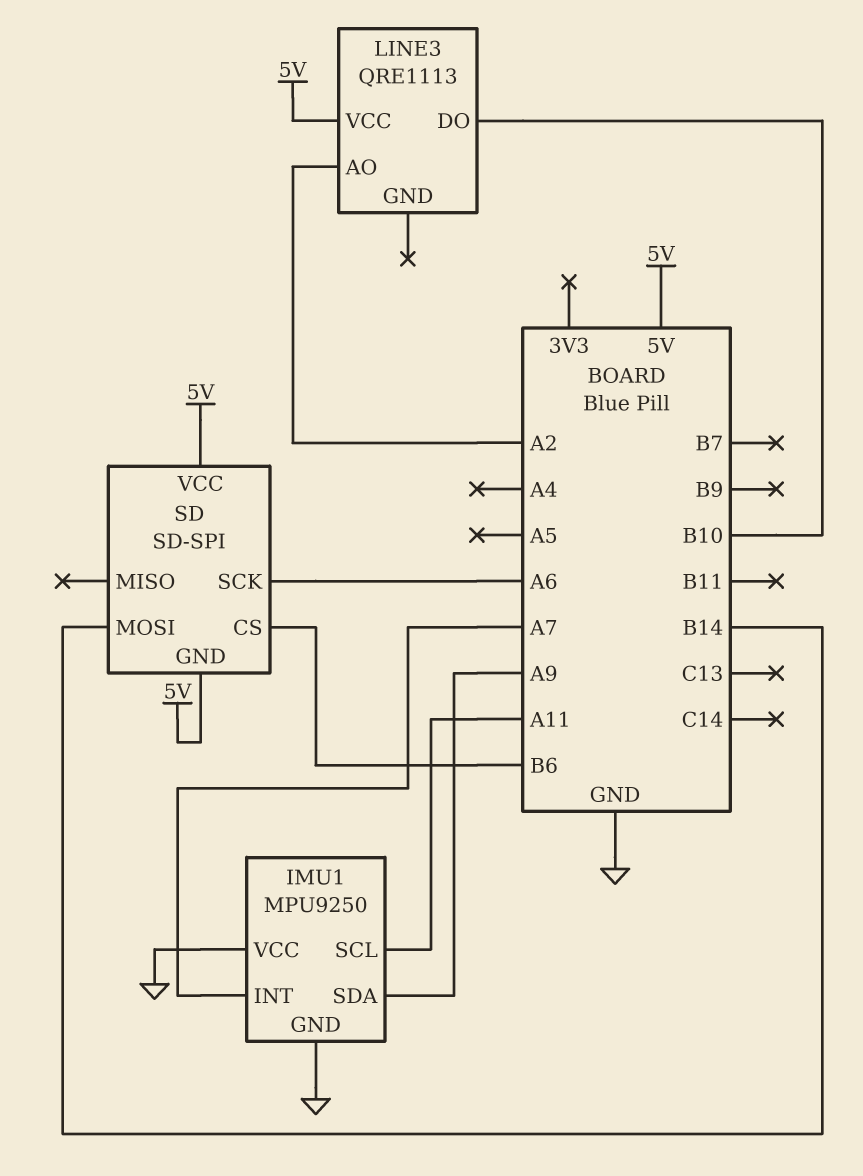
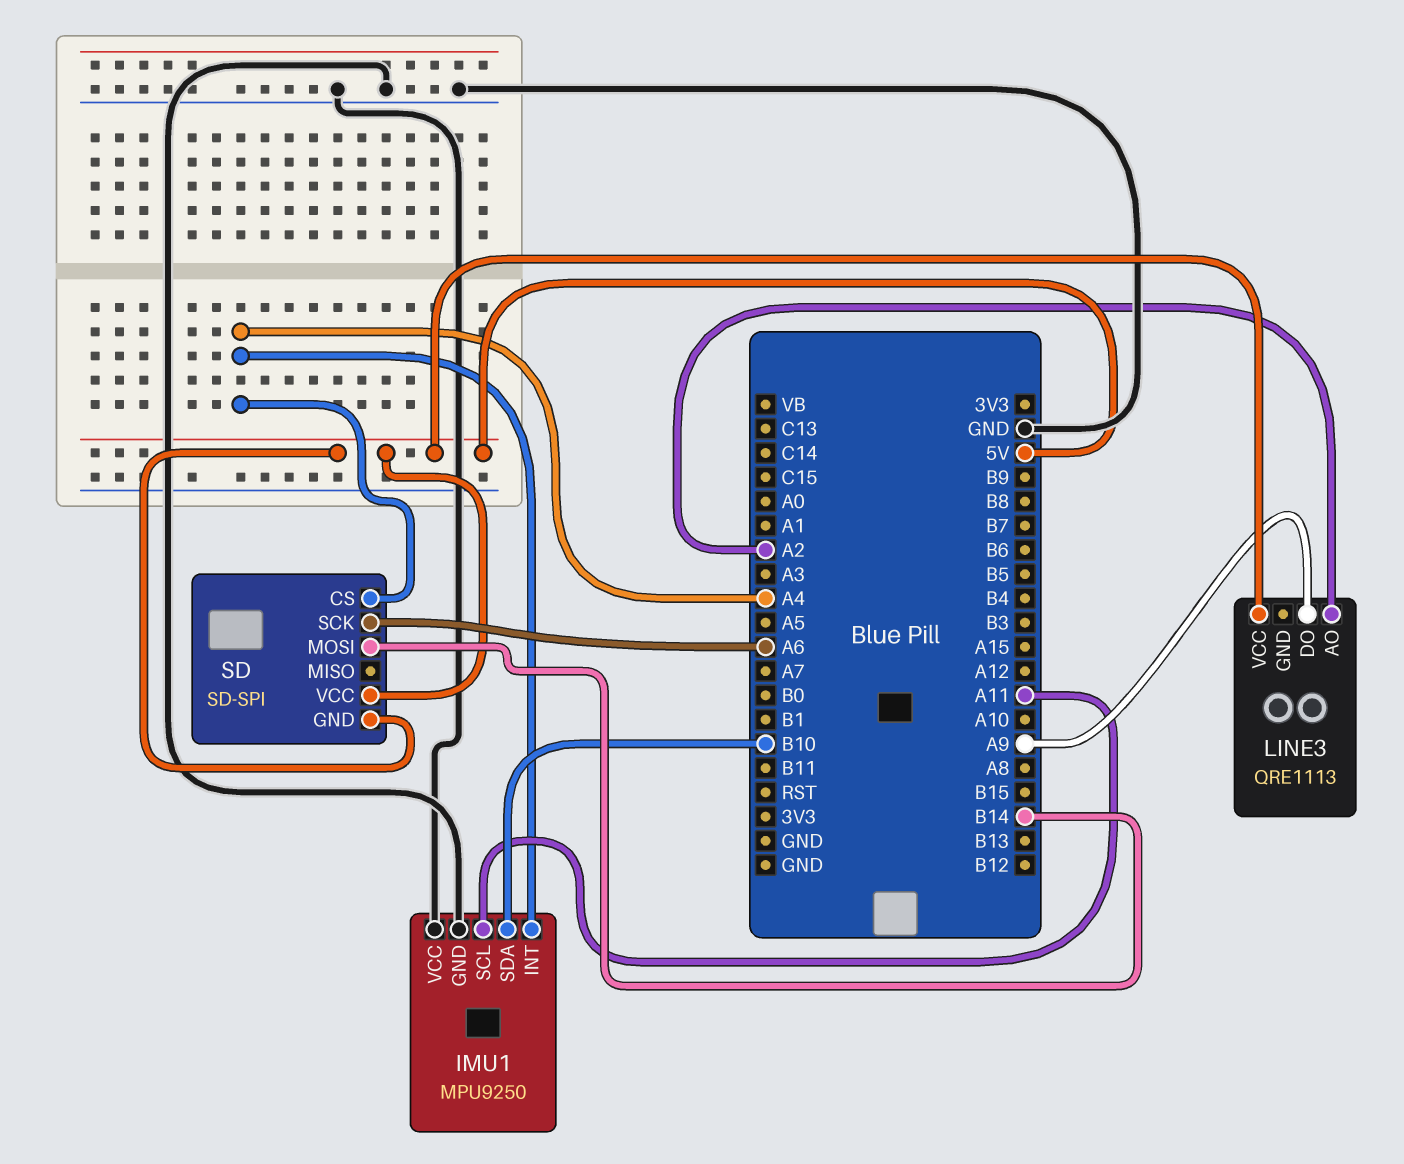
IMU1 pin INT: A7 -> A4
IMU1 pin SDA: A9 -> B10
LINE3 pin DO: B10 -> A9
SD pin CS: B6 -> A4

